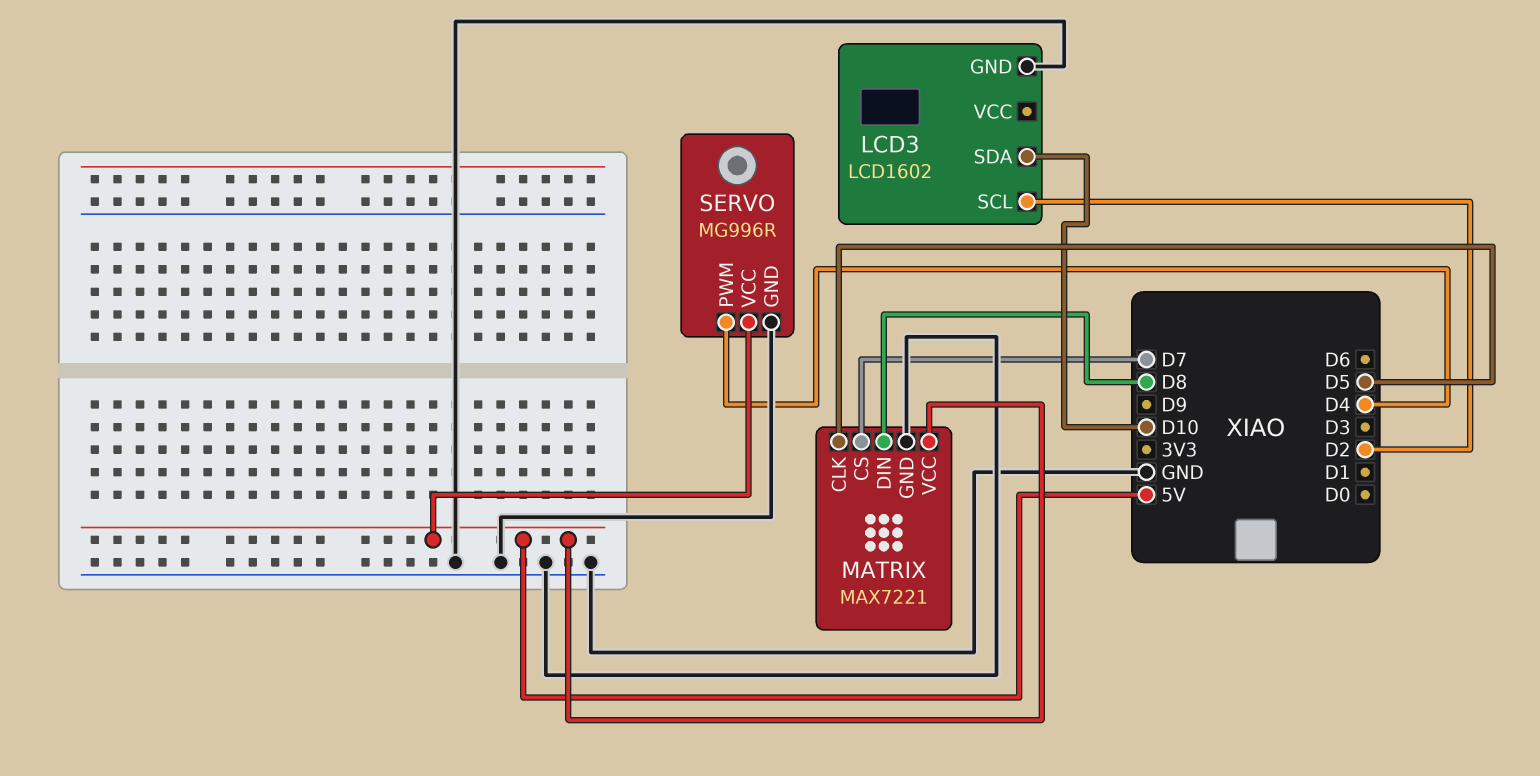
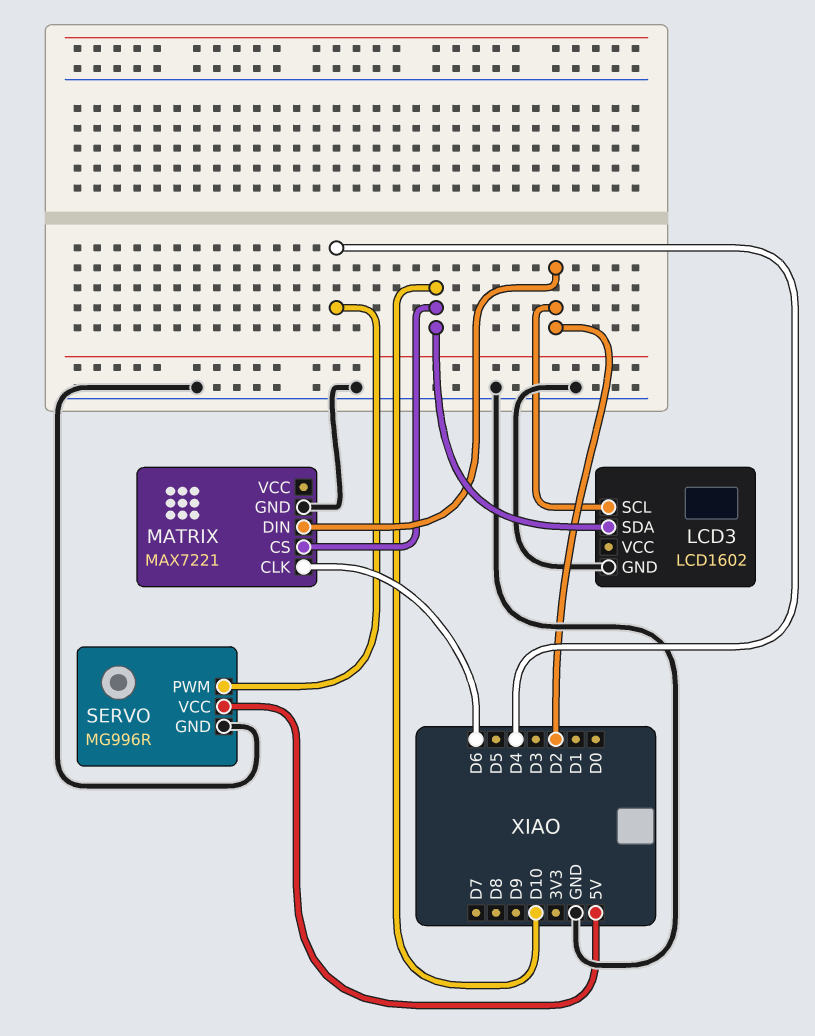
MATRIX pin CLK: D5 -> D6
MATRIX pin CS: D7 -> D10
MATRIX pin DIN: D8 -> D2
MATRIX pin VCC: 5V -> none

